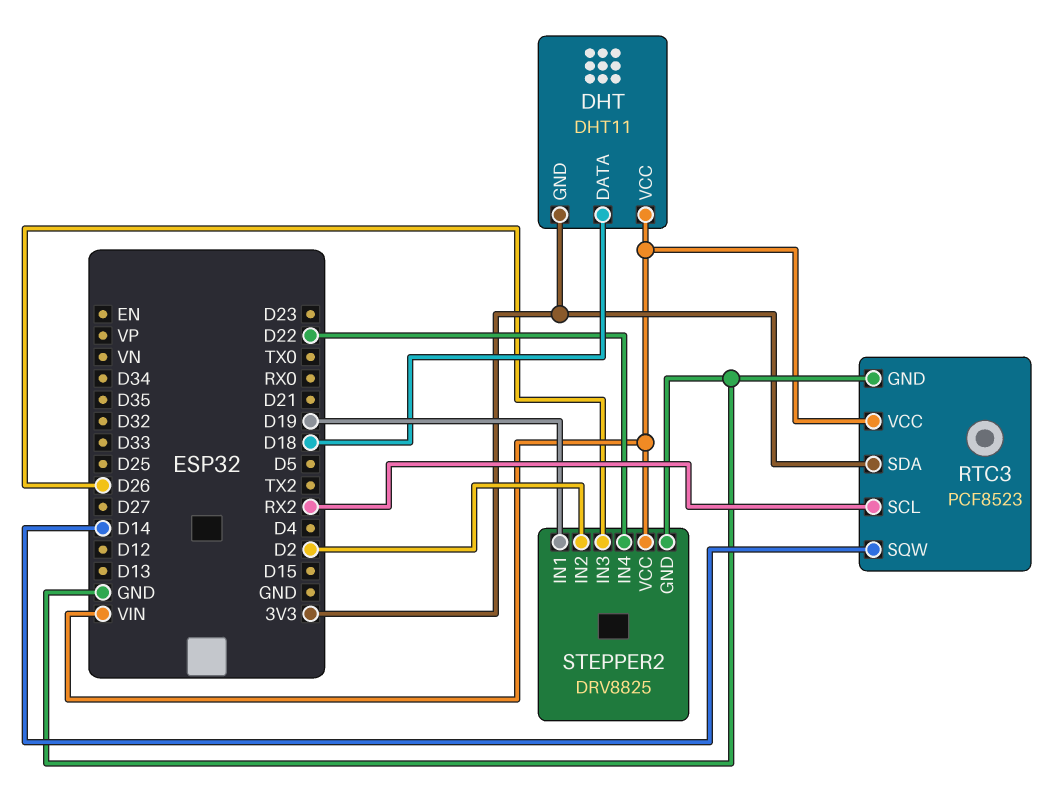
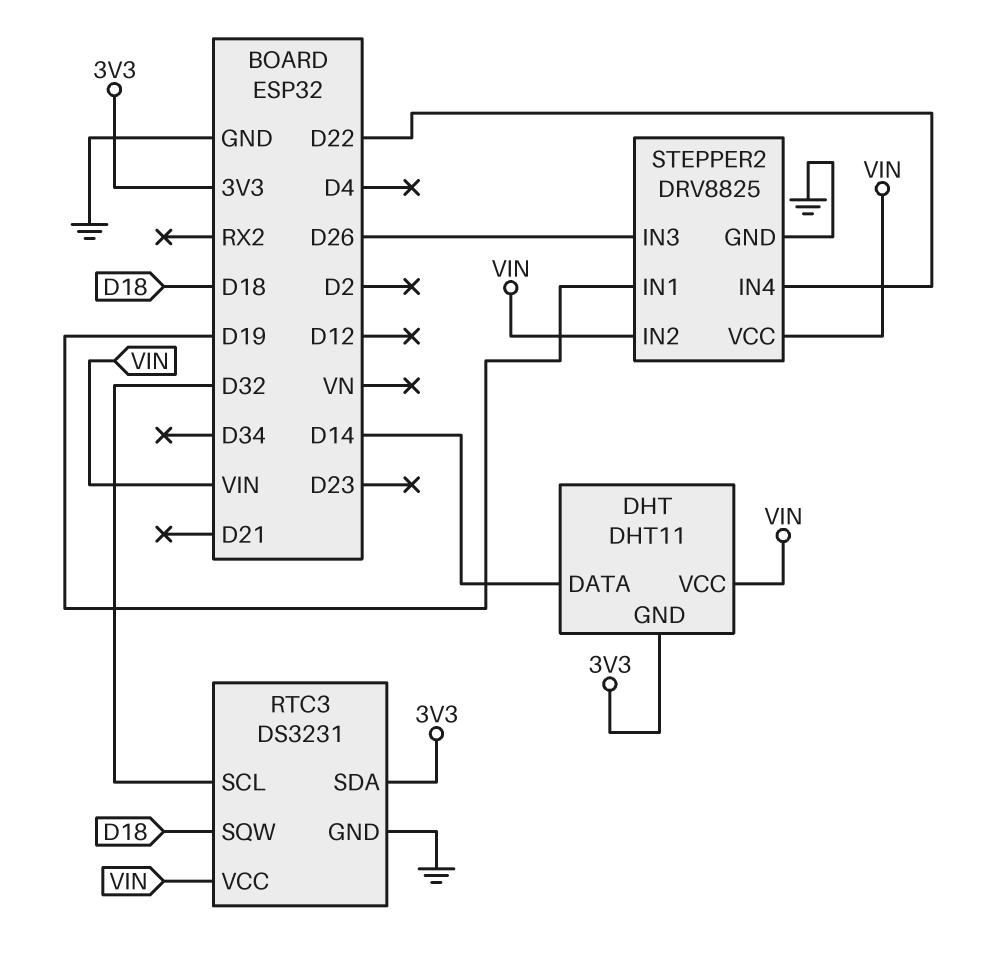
DHT pin DATA: D18 -> D14
RTC3: PCF8523 -> DS3231
RTC3 pin SCL: RX2 -> D32
RTC3 pin SQW: D14 -> D18
STEPPER2 pin IN2: D2 -> VIN

